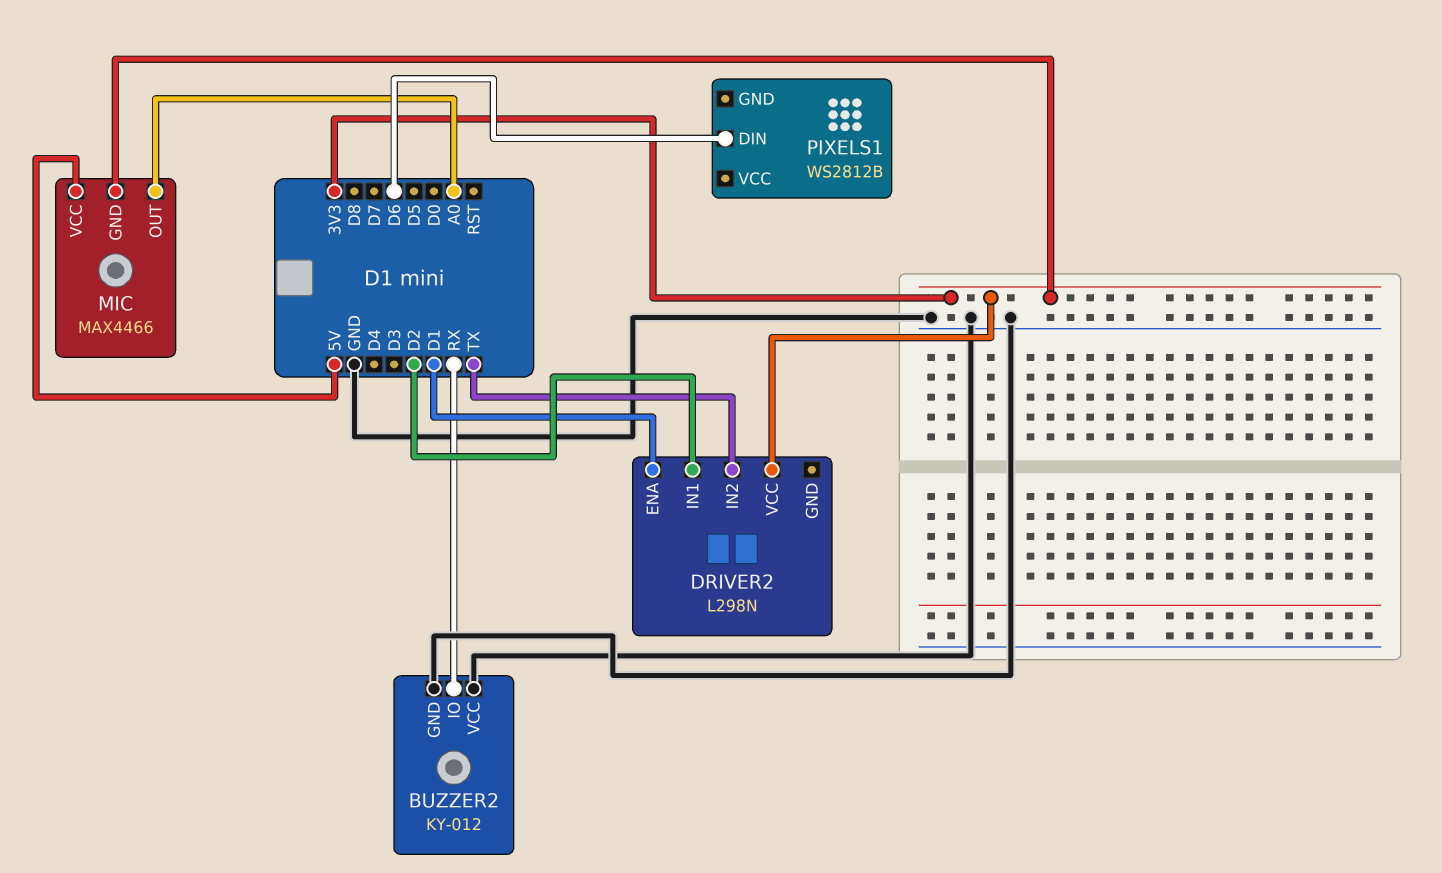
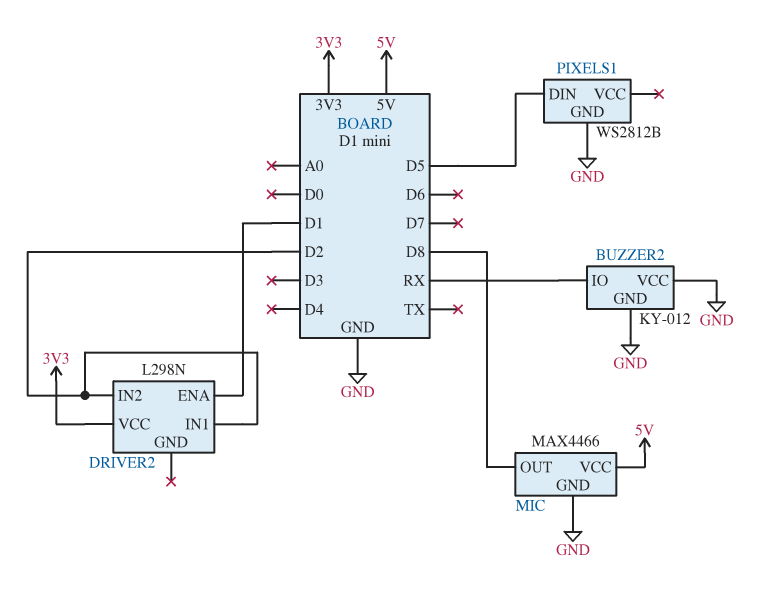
DRIVER2 pin IN2: TX -> D2
MIC pin GND: 3V3 -> GND
MIC pin OUT: A0 -> D8
PIXELS1 pin DIN: D6 -> D5
PIXELS1 pin GND: none -> GND

